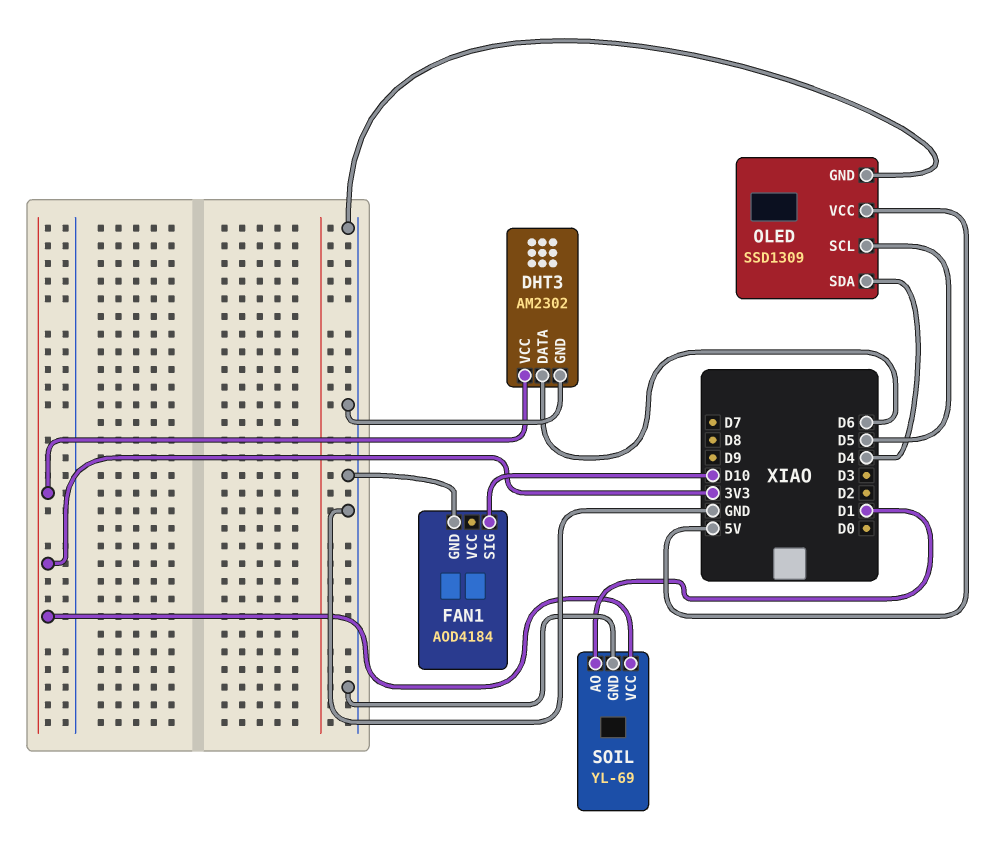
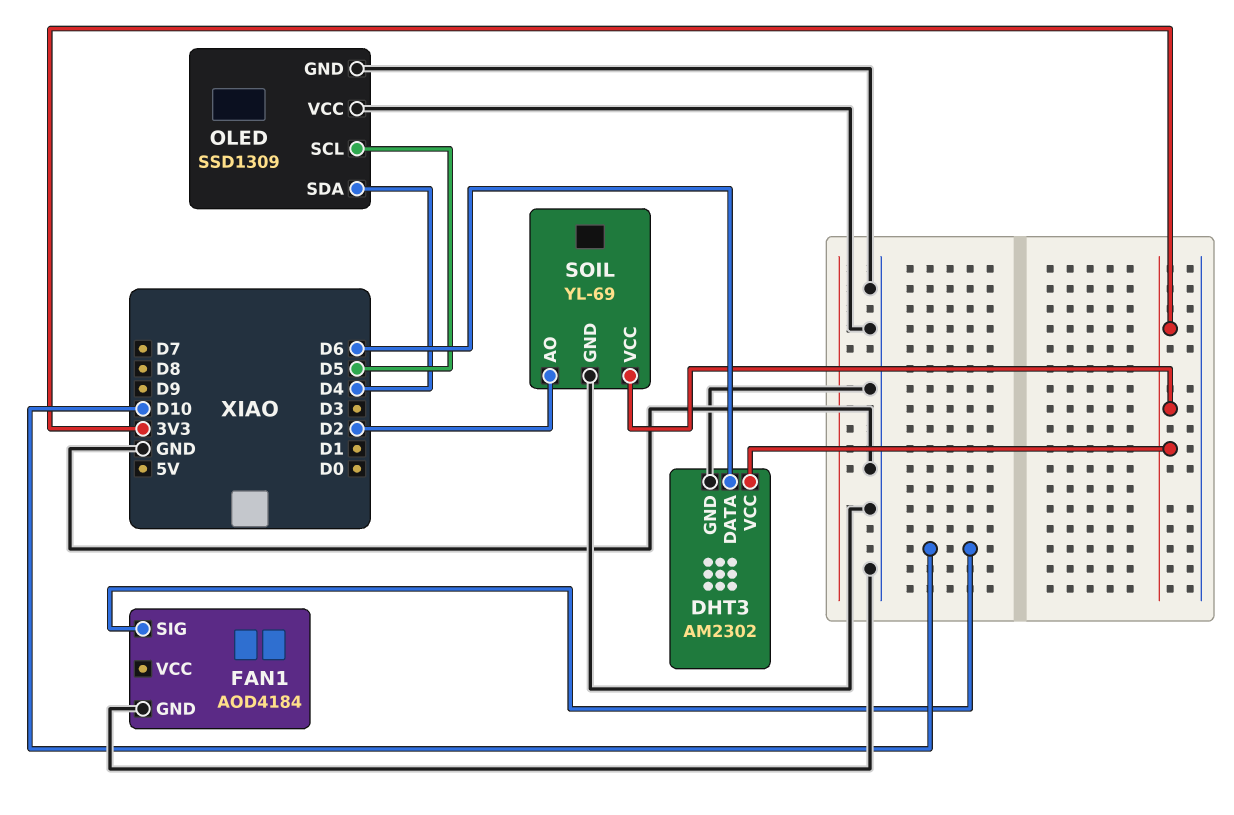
OLED pin VCC: 5V -> GND
SOIL pin AO: D1 -> D2

